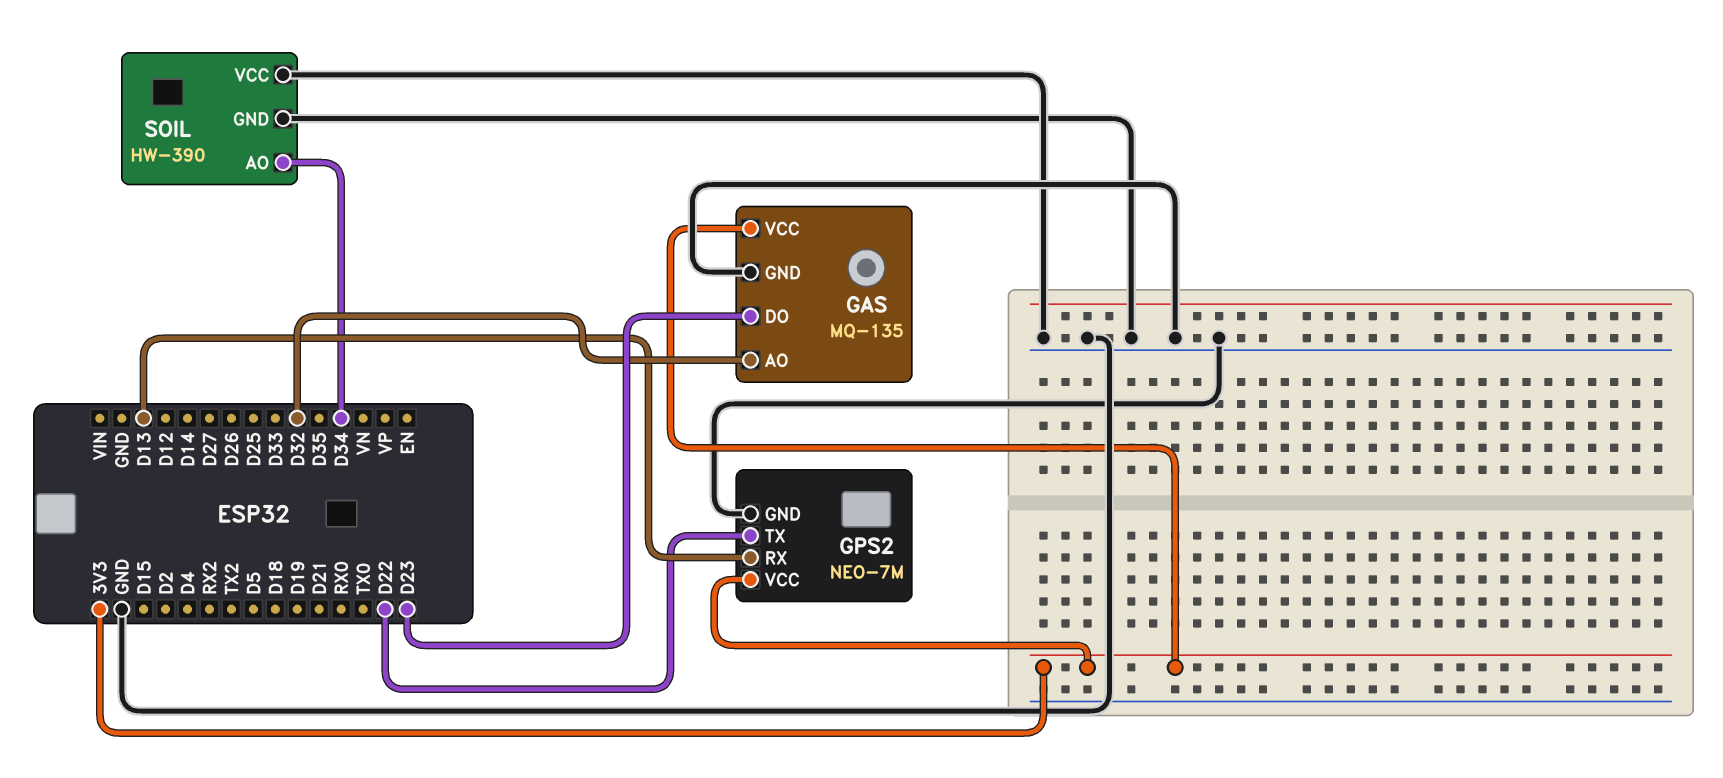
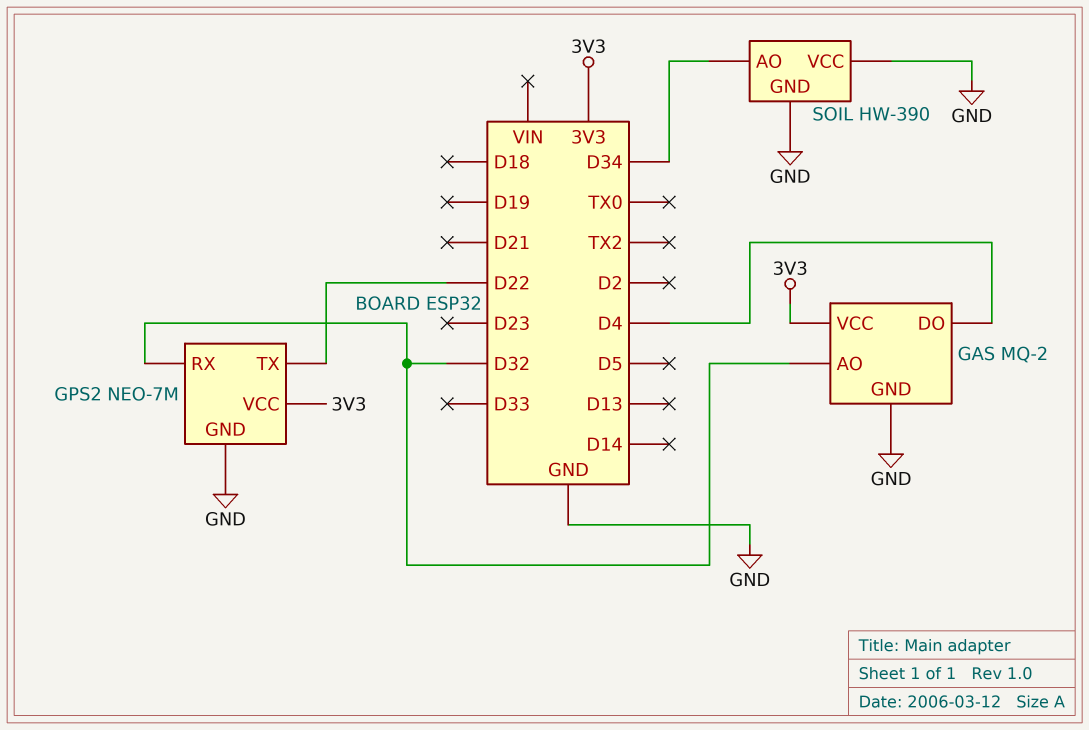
GAS: MQ-135 -> MQ-2
GAS pin DO: D23 -> D4
GPS2 pin RX: D13 -> D32

